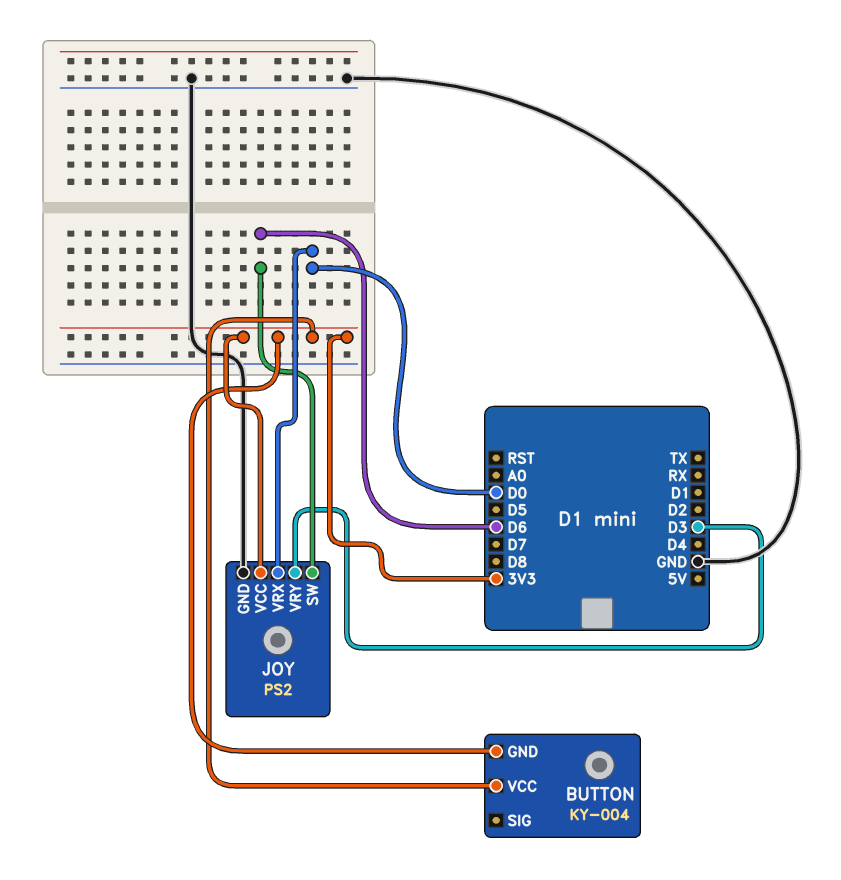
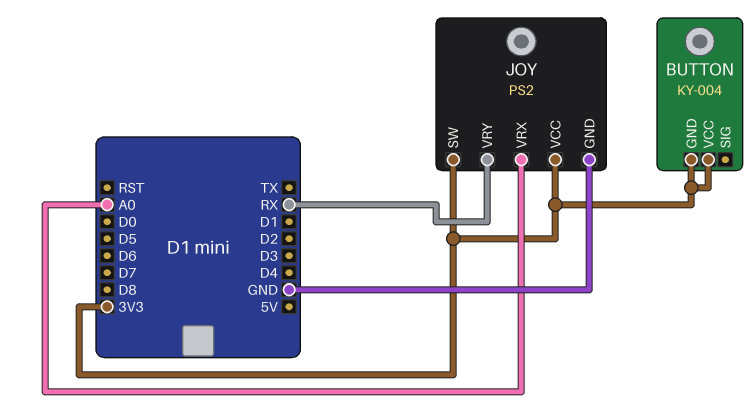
JOY pin SW: D6 -> 3V3
JOY pin VRX: D0 -> A0
JOY pin VRY: D3 -> RX

